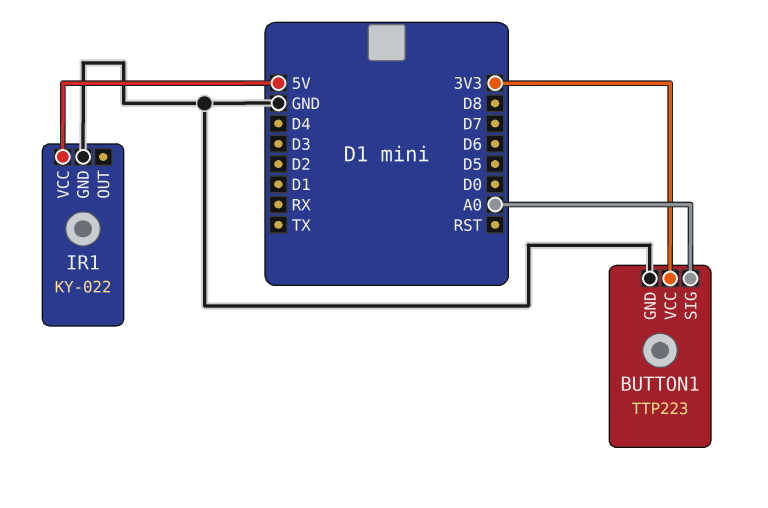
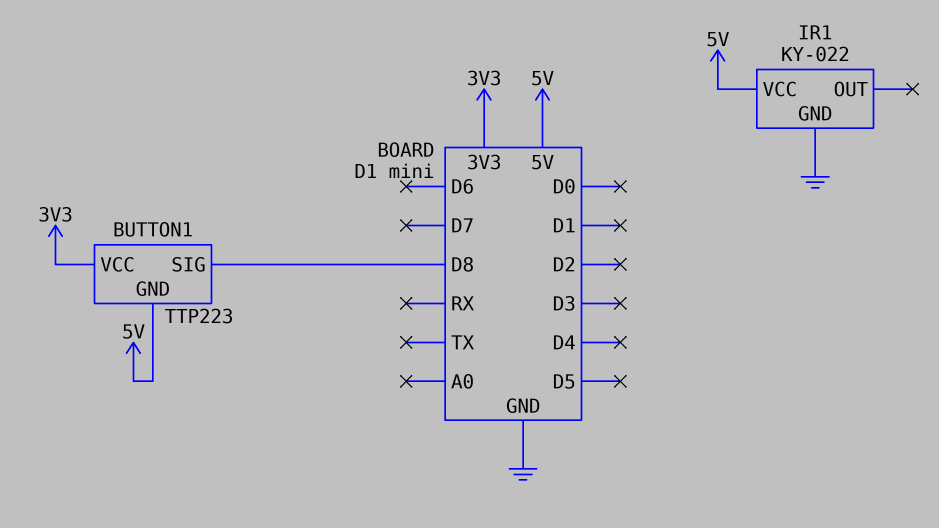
BUTTON1 pin GND: GND -> 5V
BUTTON1 pin SIG: A0 -> D8

